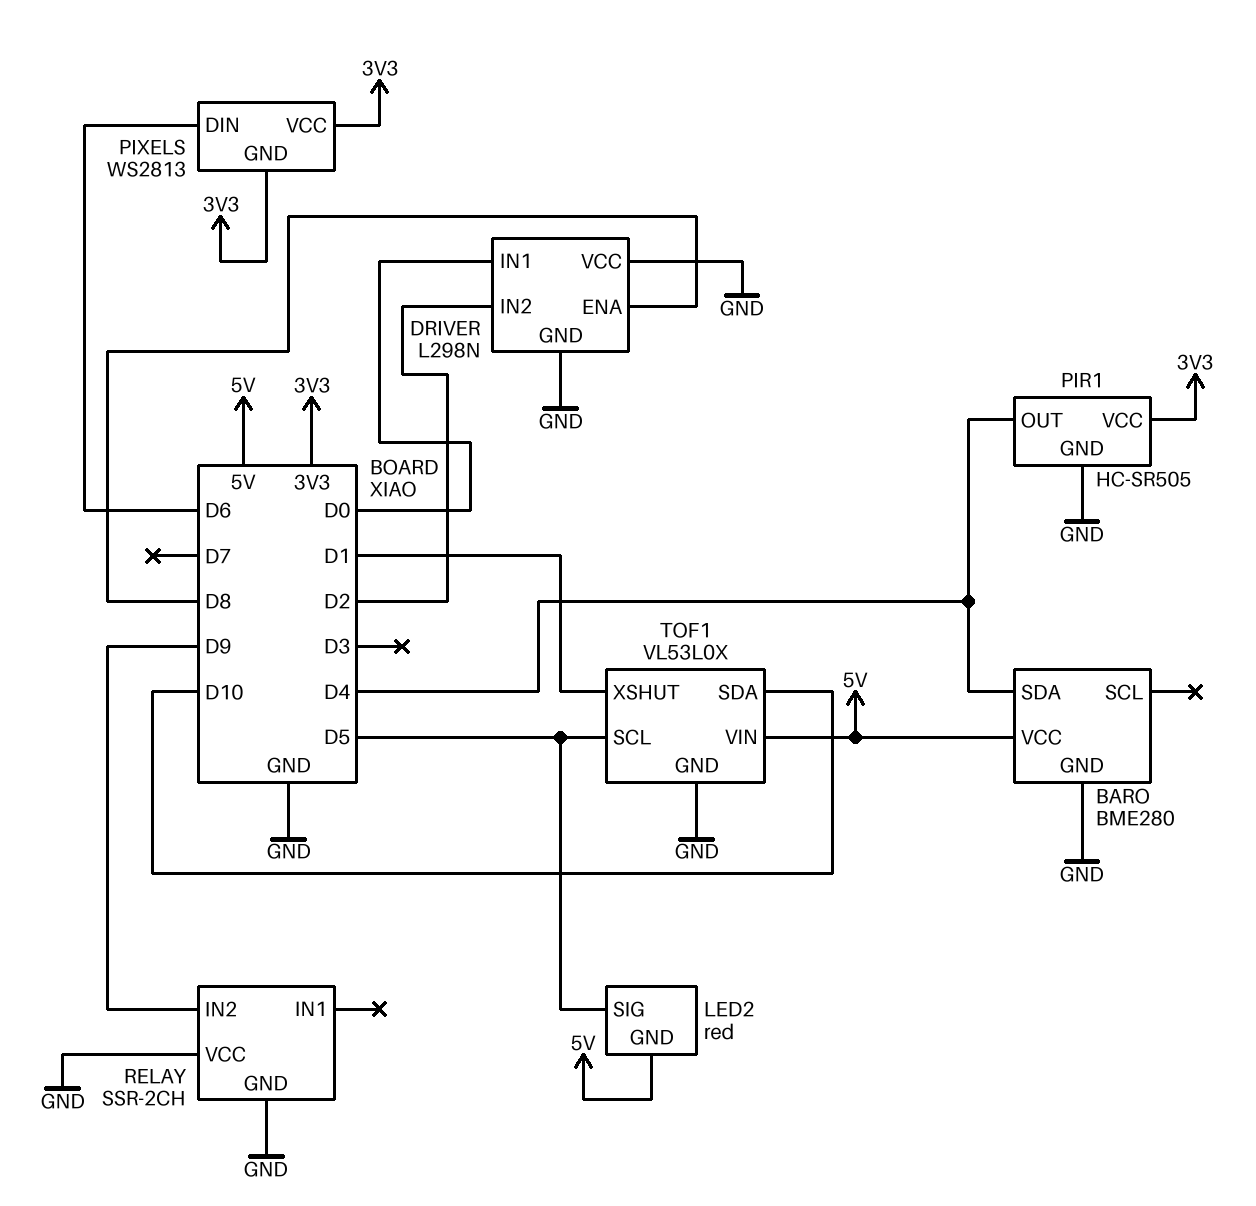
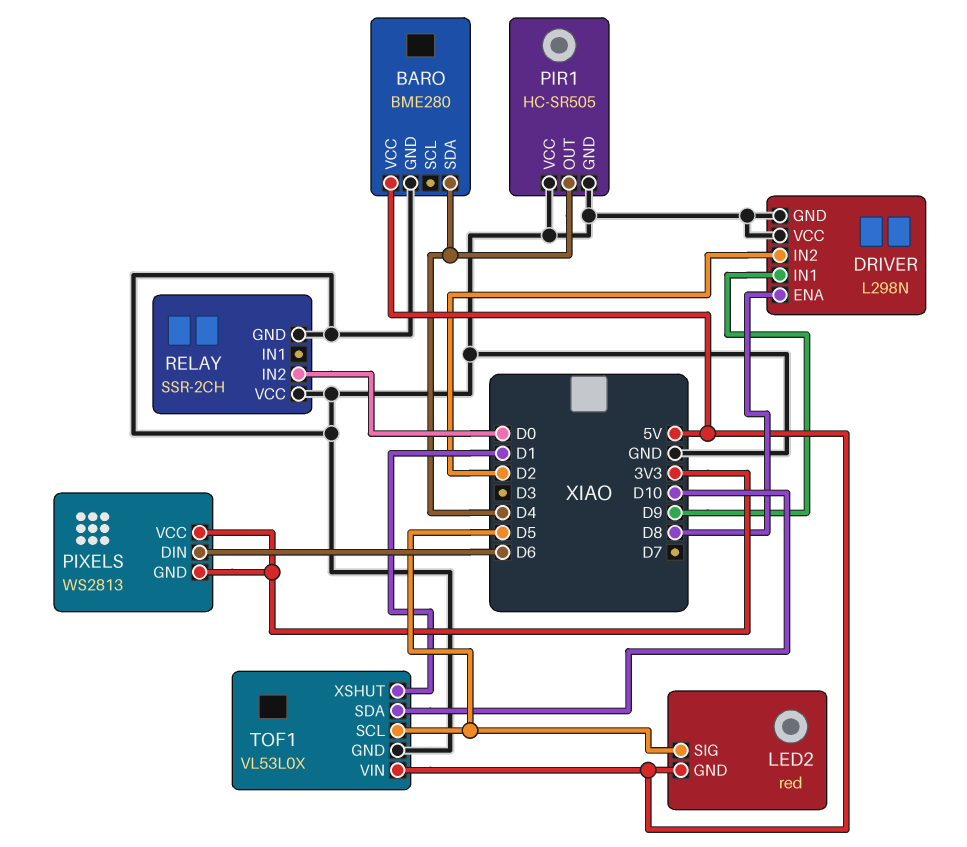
DRIVER pin IN1: D0 -> D9
PIR1 pin VCC: 3V3 -> GND
RELAY pin IN2: D9 -> D0

